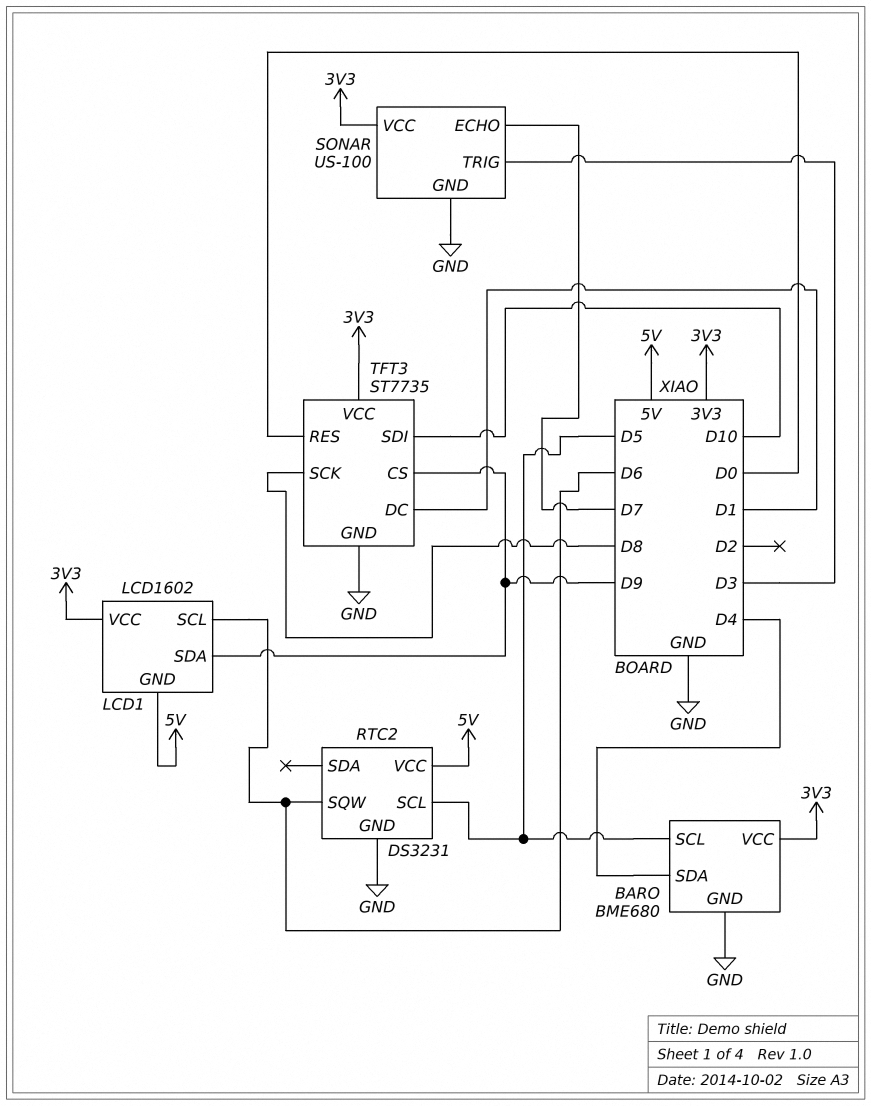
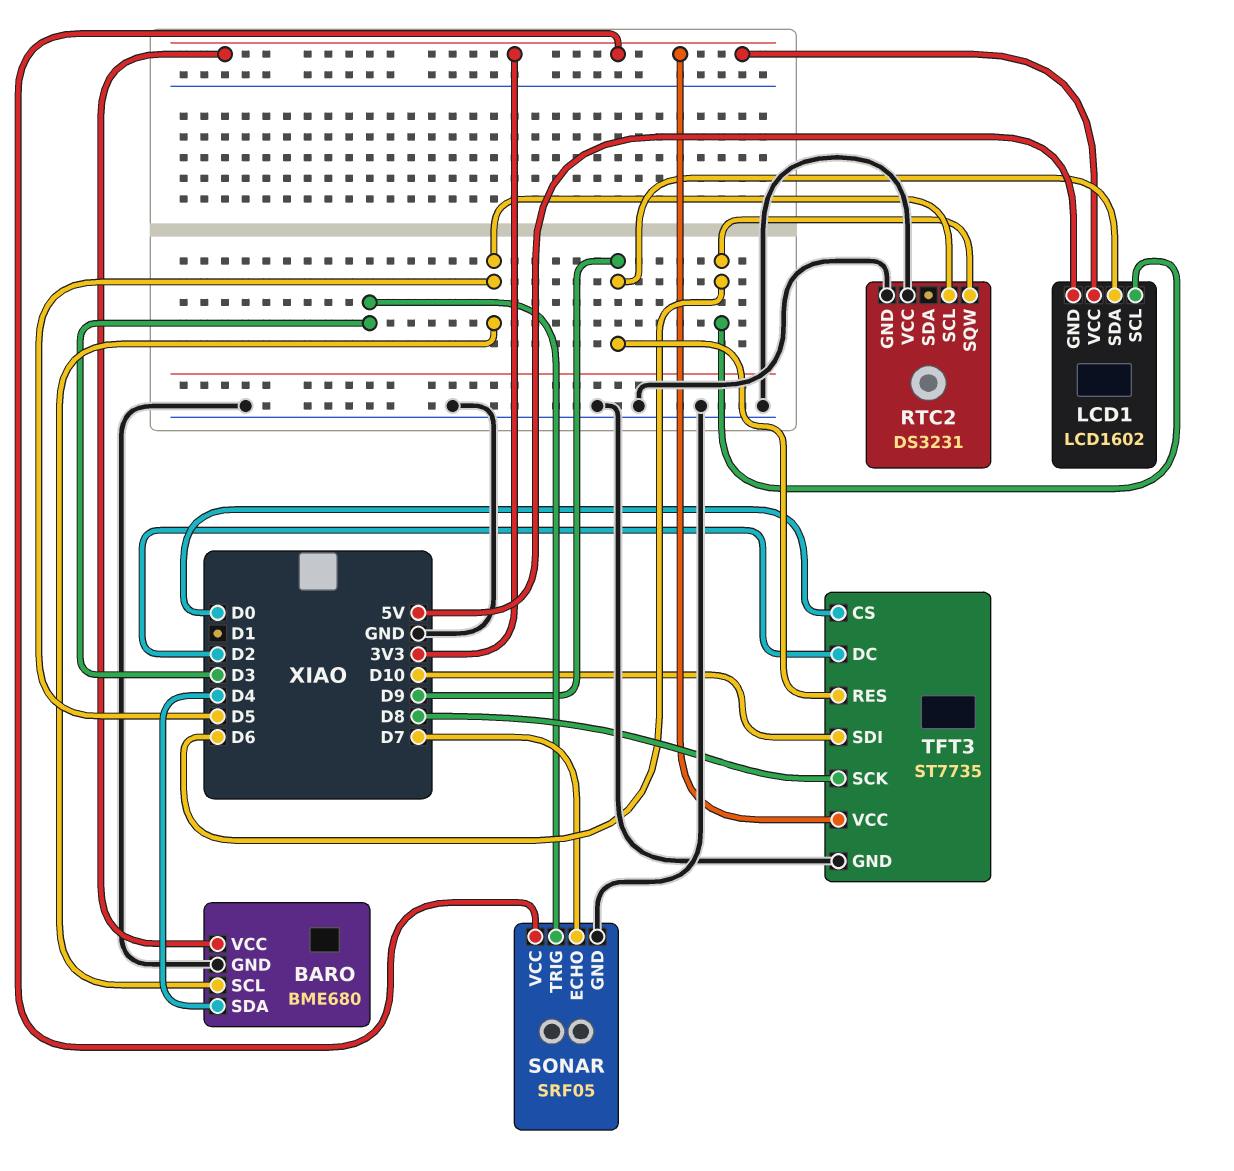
RTC2 pin VCC: 5V -> GND
SONAR: US-100 -> SRF05
TFT3 pin CS: D9 -> D0
TFT3 pin DC: D1 -> D2
TFT3 pin RES: D0 -> D9

